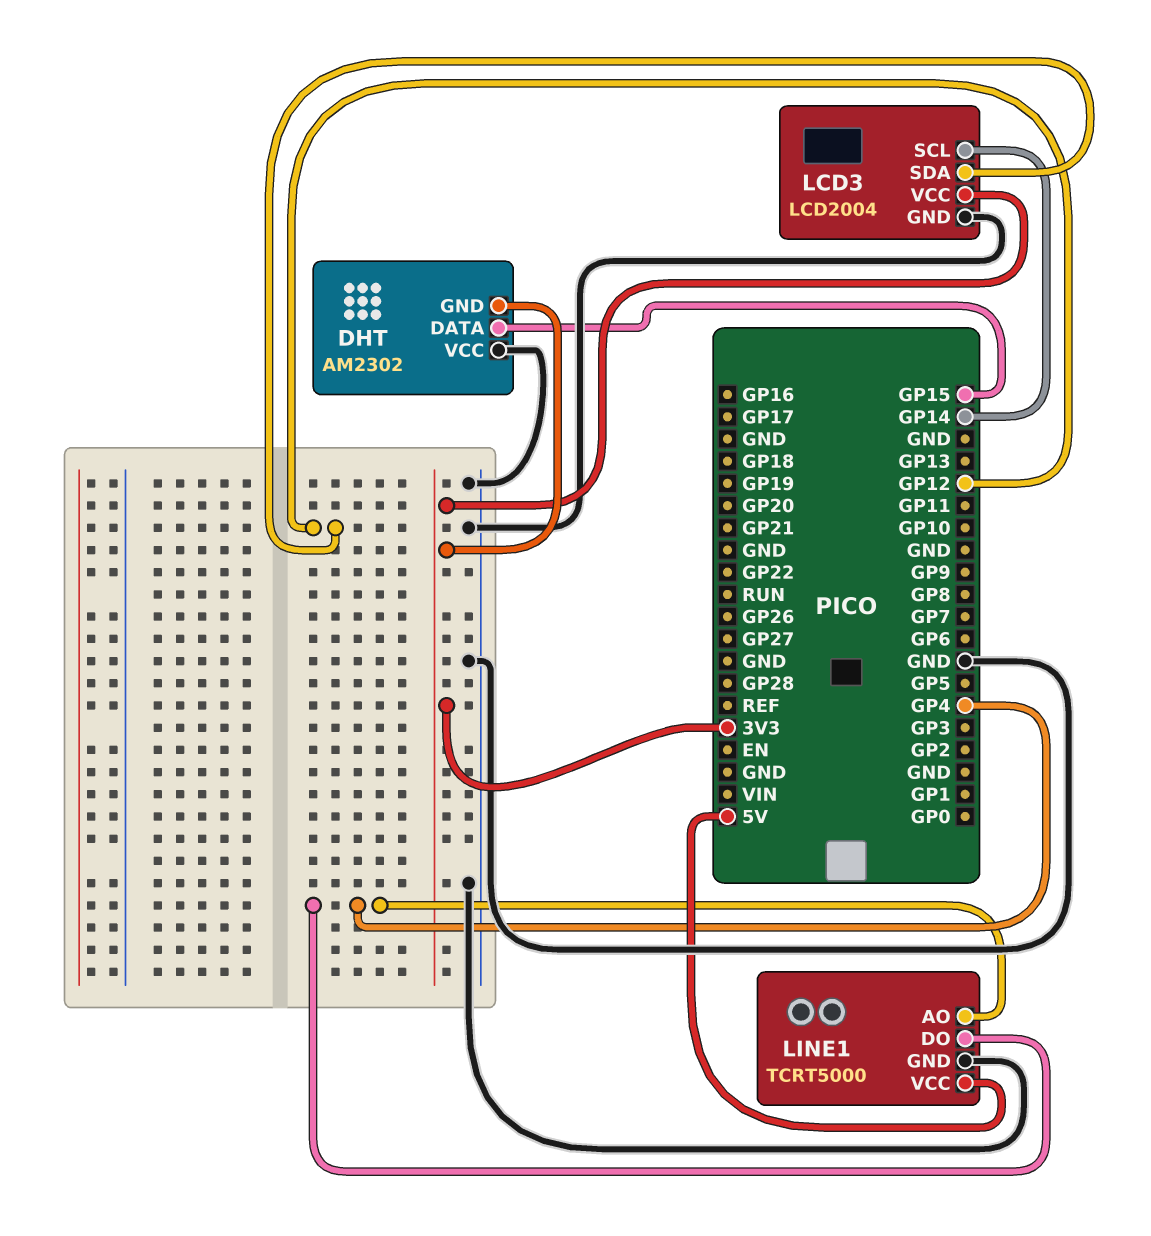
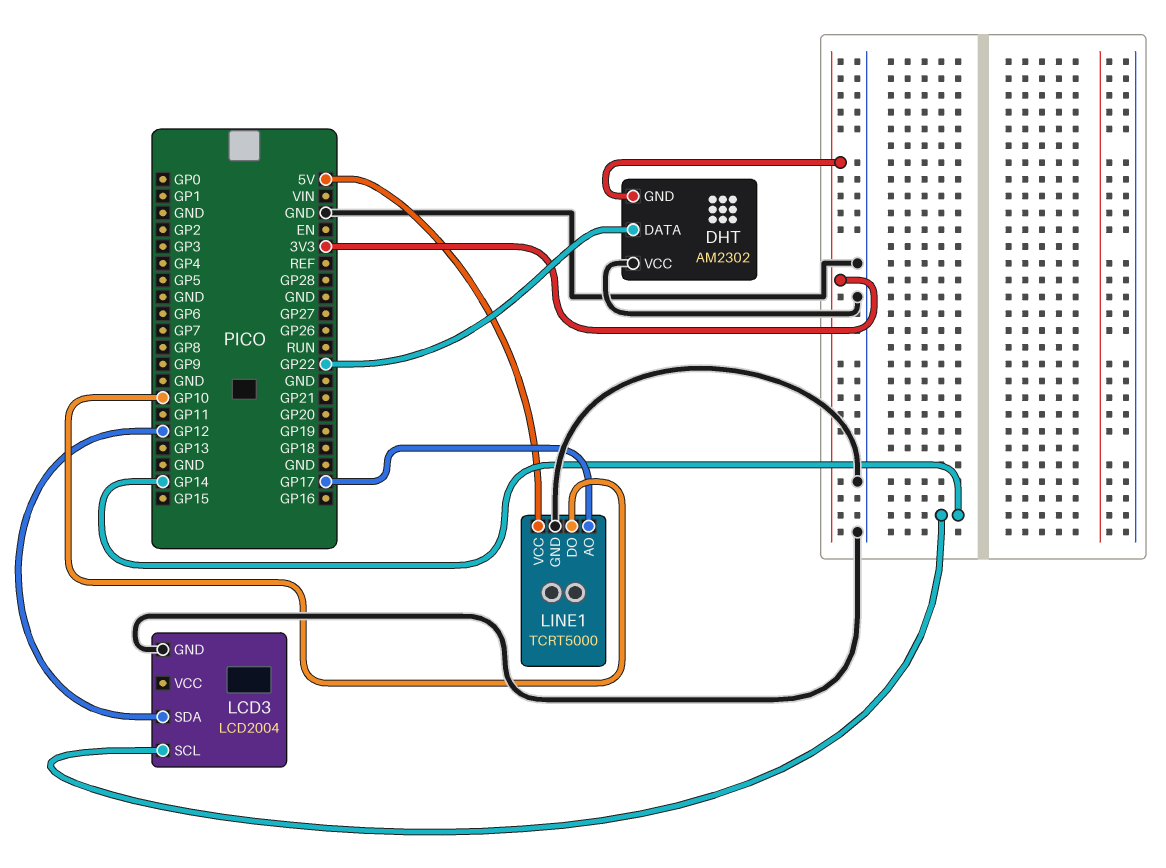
DHT pin DATA: GP15 -> GP22
LCD3 pin VCC: 3V3 -> none
LINE1 pin AO: GP4 -> GP17
LINE1 pin DO: GP4 -> GP10

